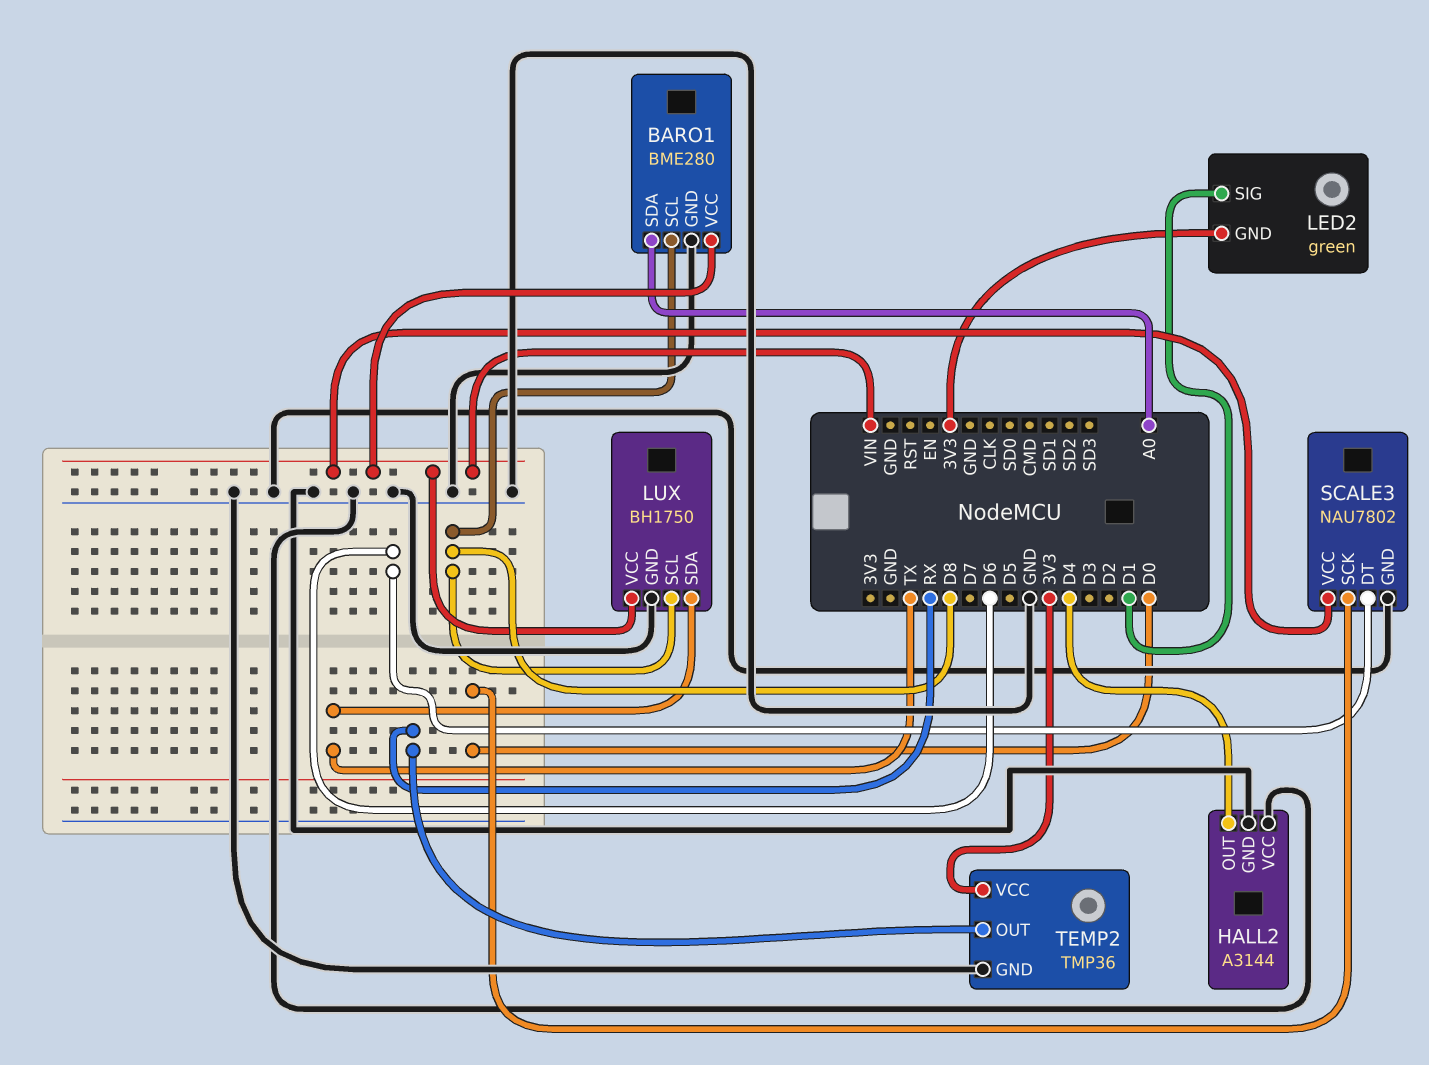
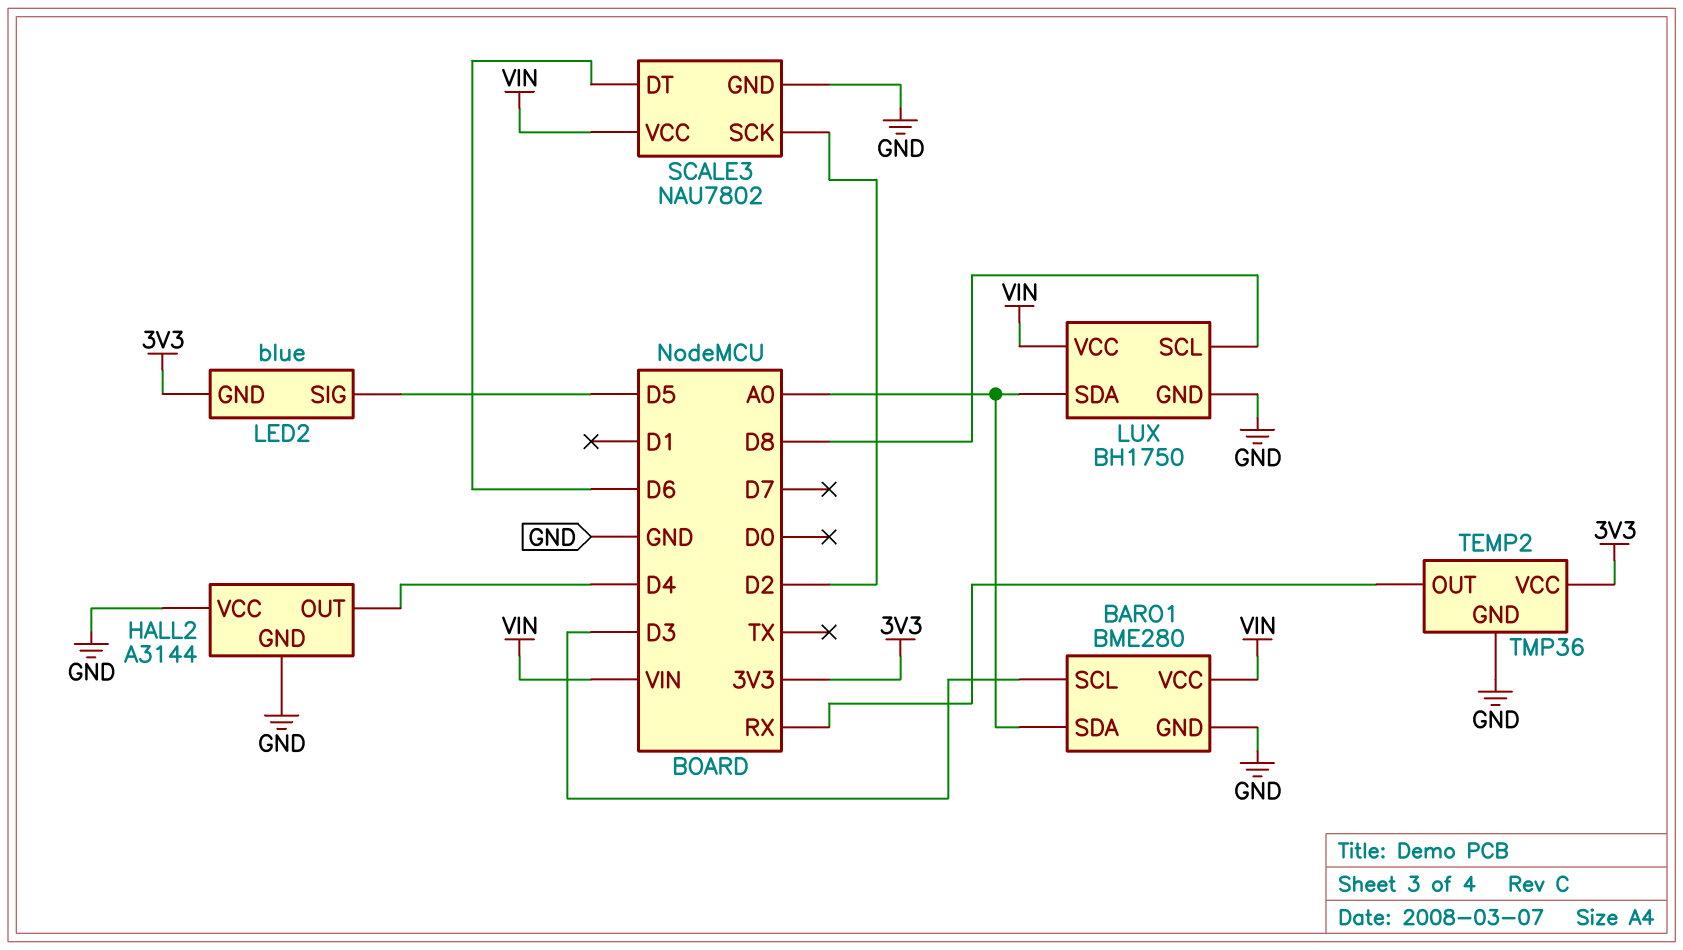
BARO1 pin SCL: D8 -> D3
LED2: green -> blue
LED2 pin SIG: D1 -> D5
LUX pin SDA: TX -> A0
SCALE3 pin SCK: D0 -> D2

